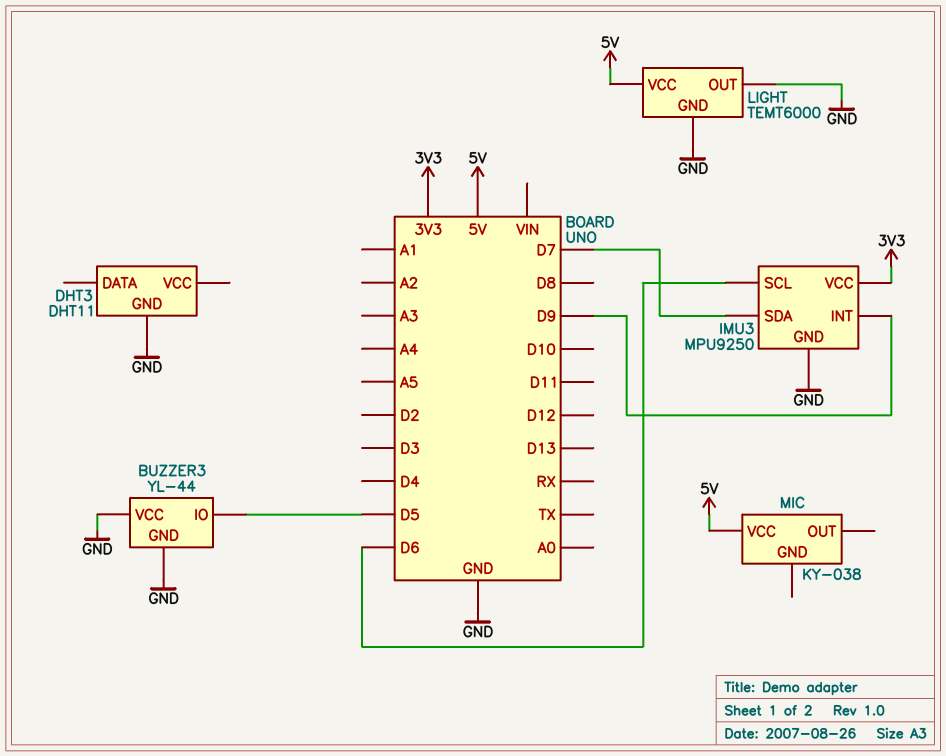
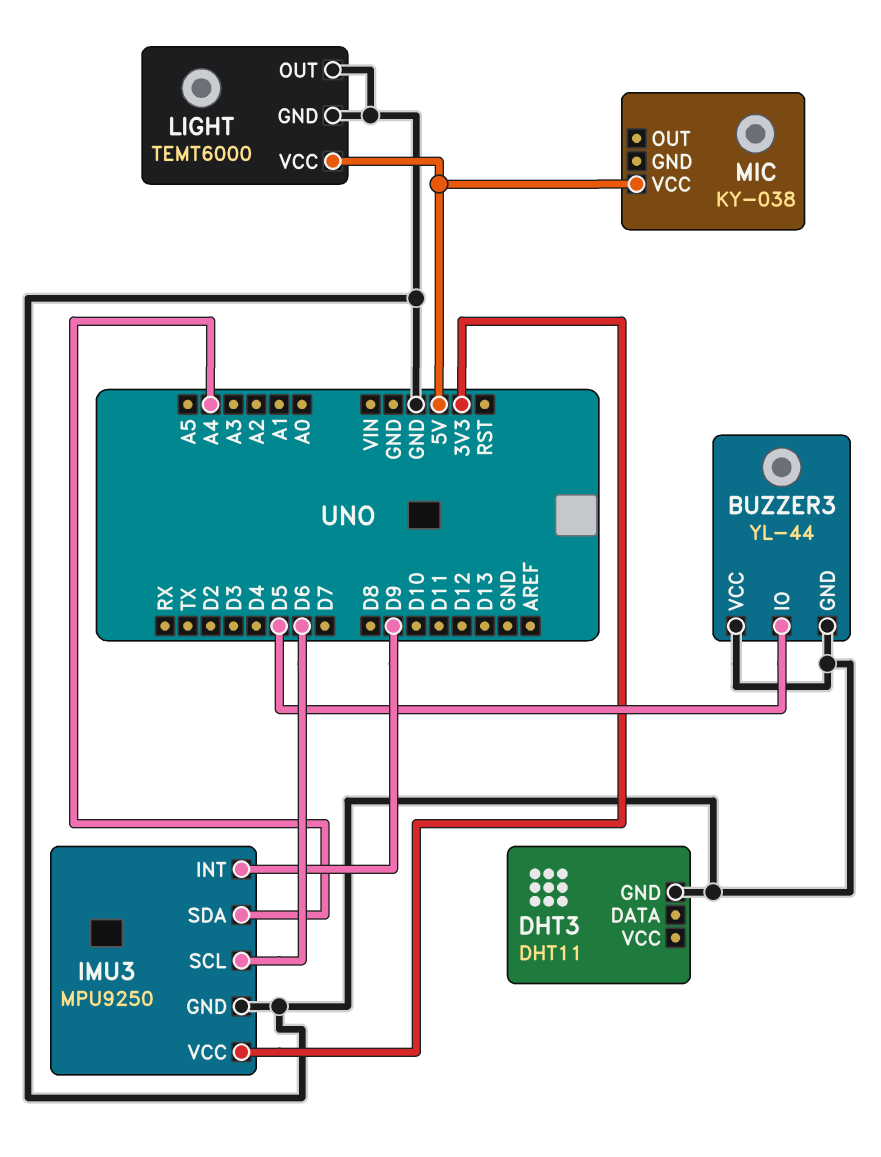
IMU3 pin SDA: D7 -> A4

